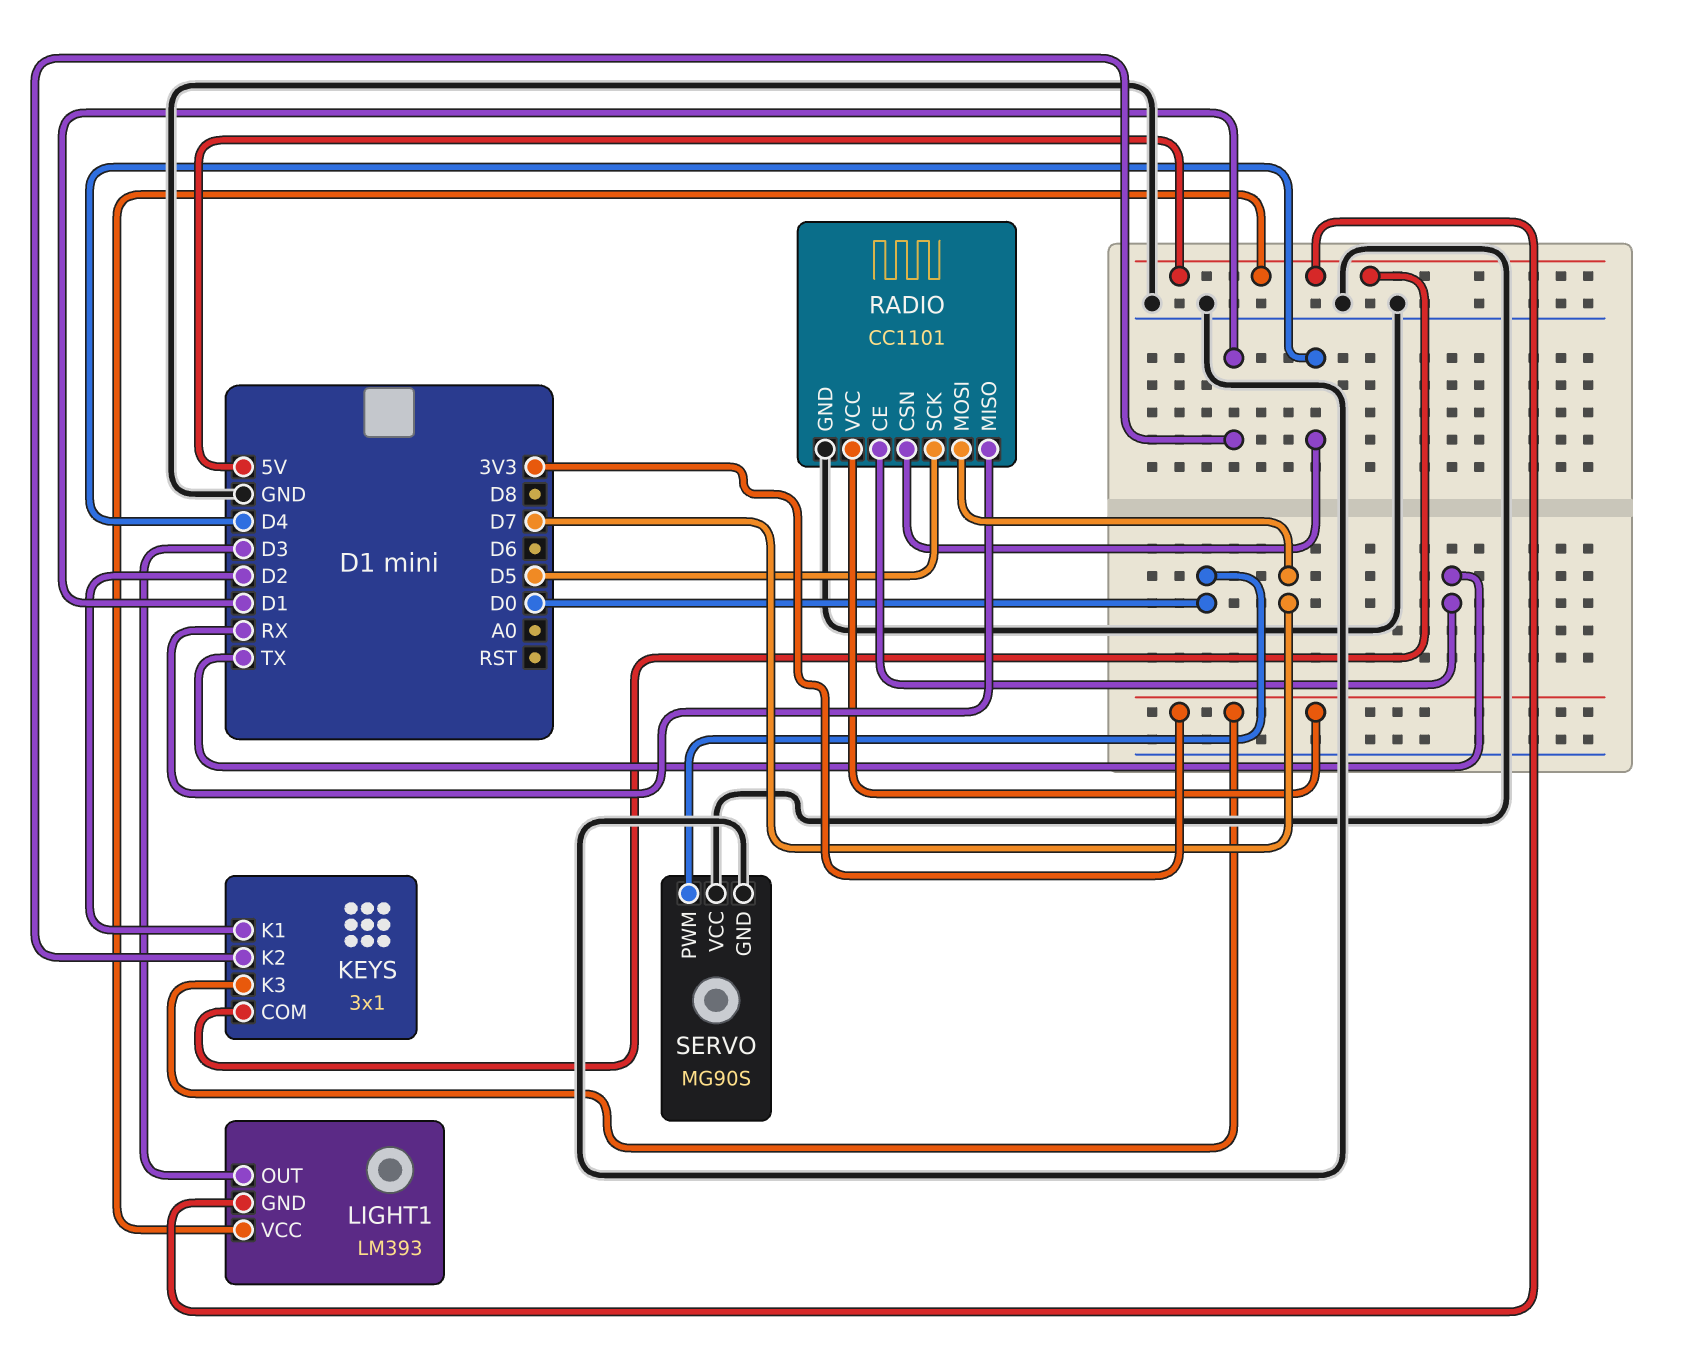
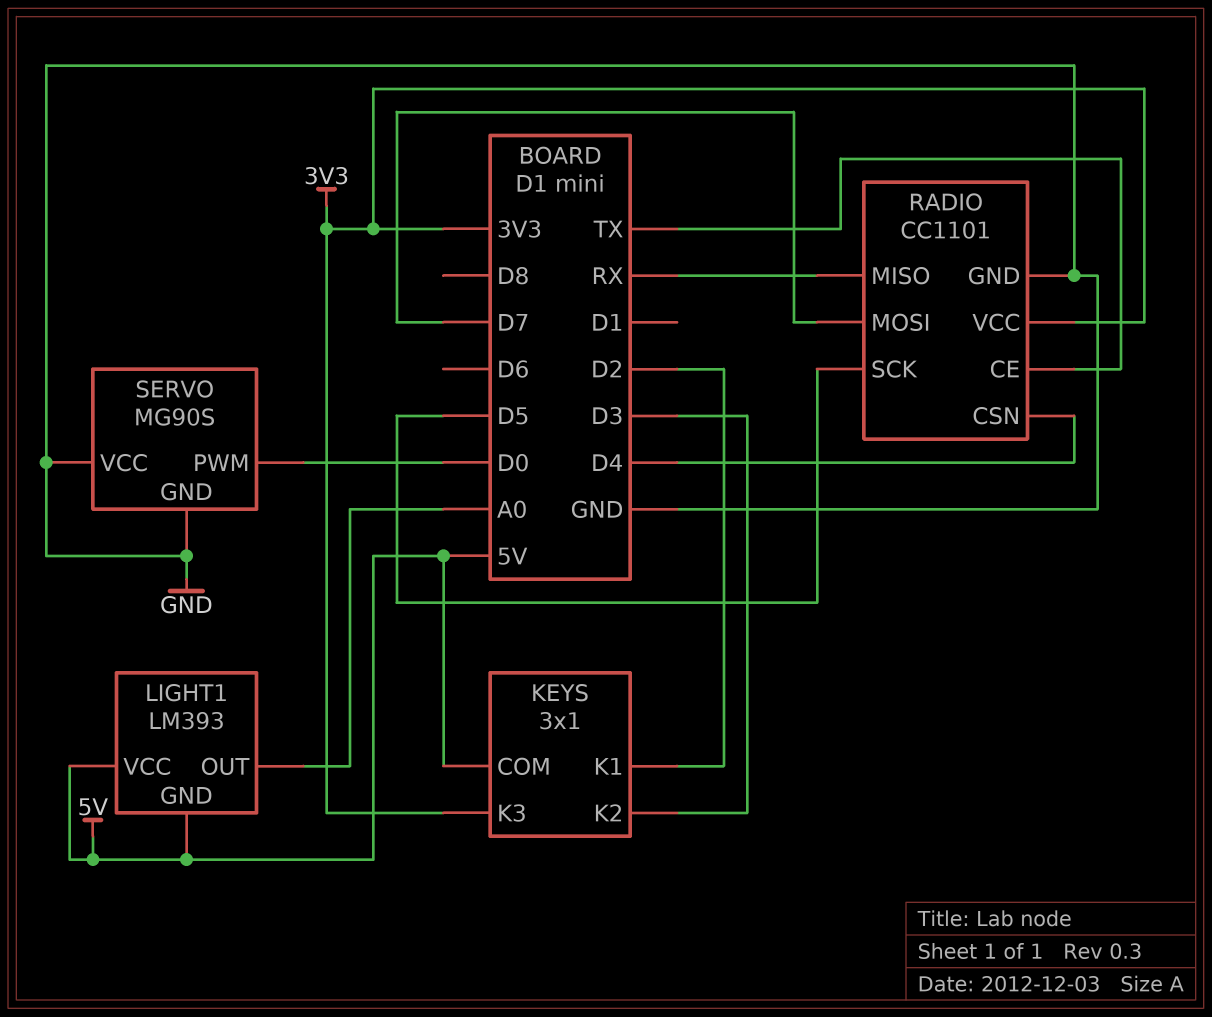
KEYS pin K2: D1 -> D3
LIGHT1 pin OUT: D3 -> A0

